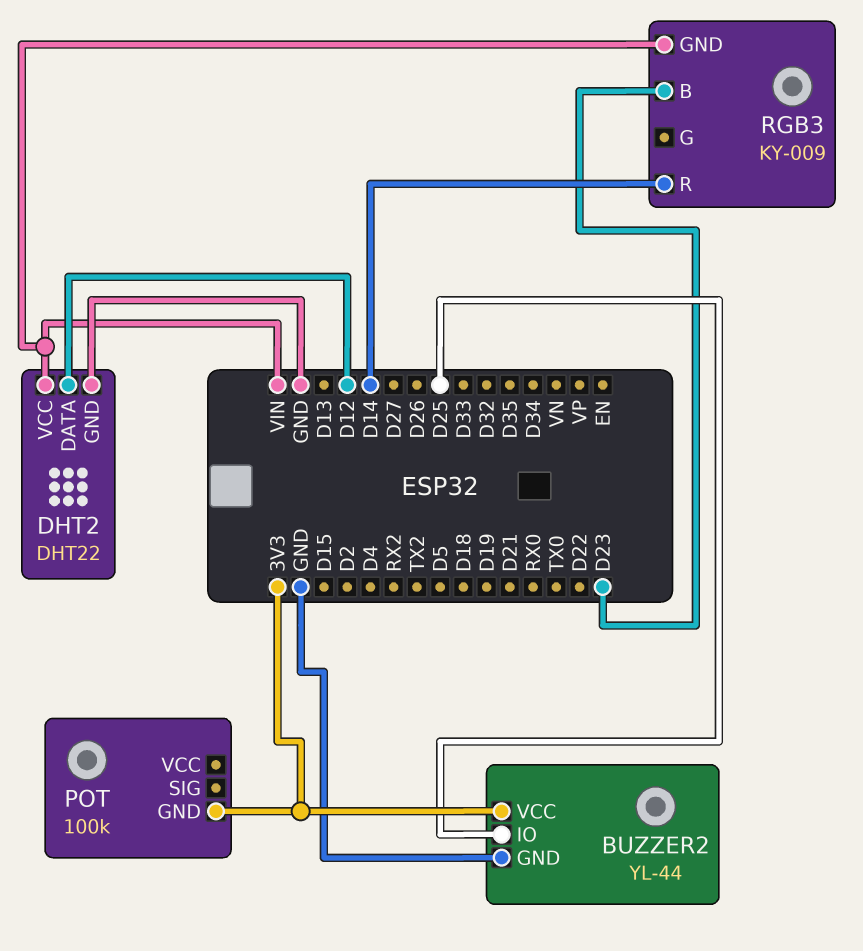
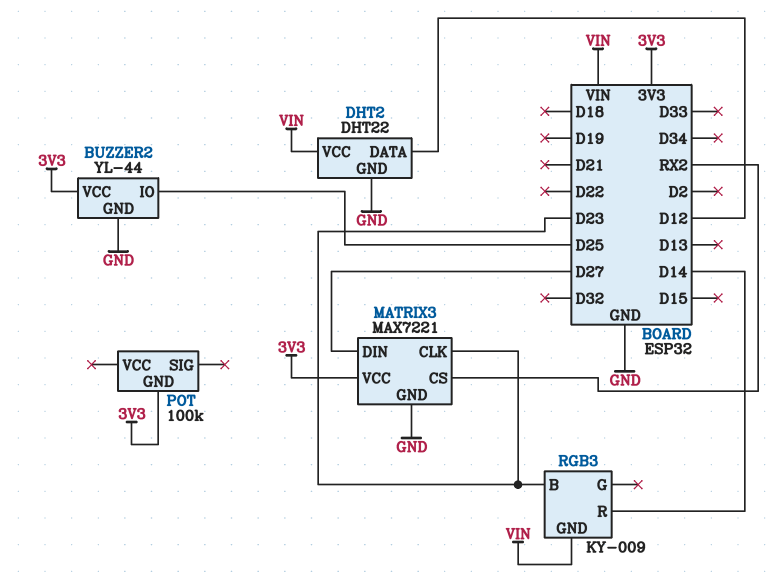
MATRIX3: none -> MAX7221
MATRIX3 pin CLK: none -> D23
MATRIX3 pin CS: none -> RX2
MATRIX3 pin DIN: none -> D27
MATRIX3 pin GND: none -> GND
MATRIX3 pin VCC: none -> 3V3

